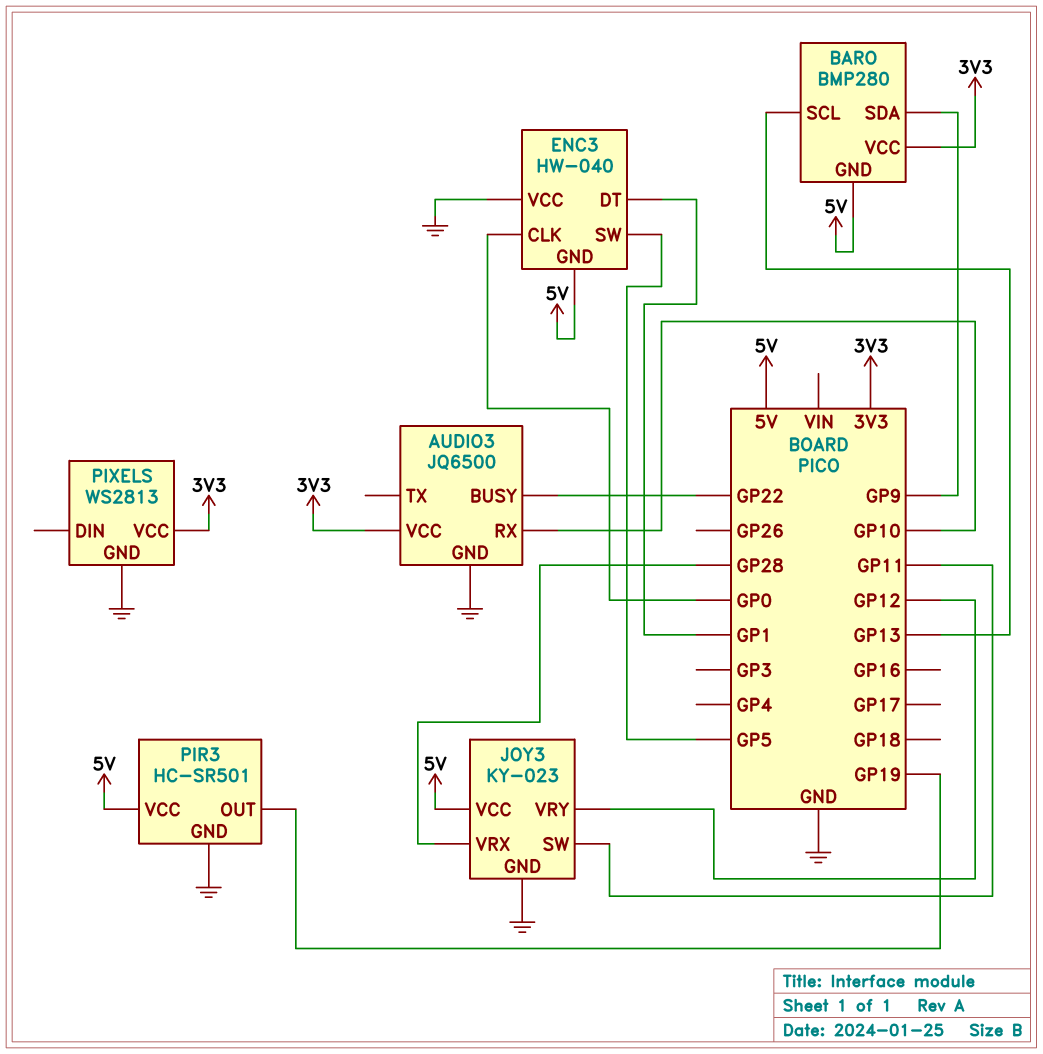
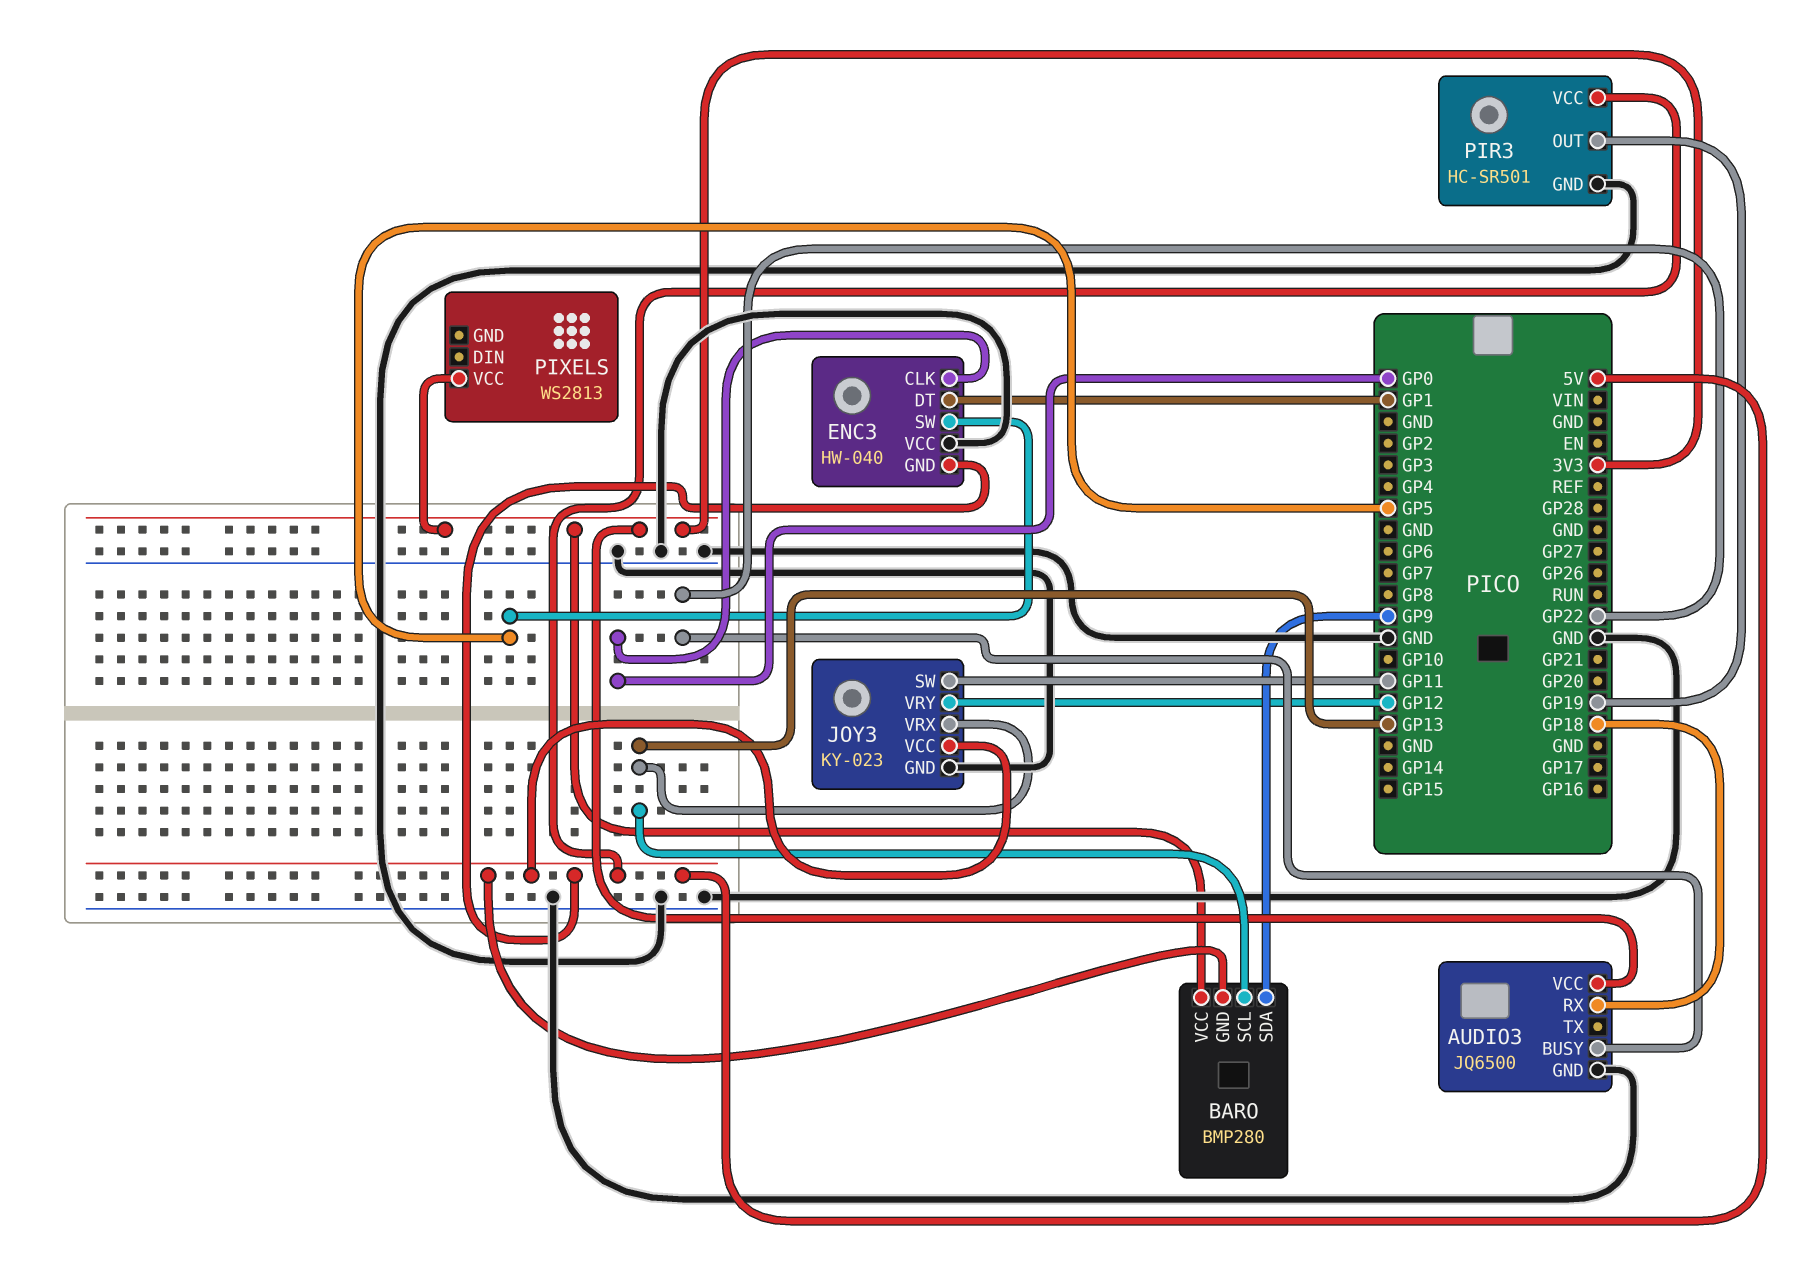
AUDIO3 pin RX: GP10 -> GP18
JOY3 pin VRX: GP28 -> GP13
PIXELS pin GND: GND -> none

